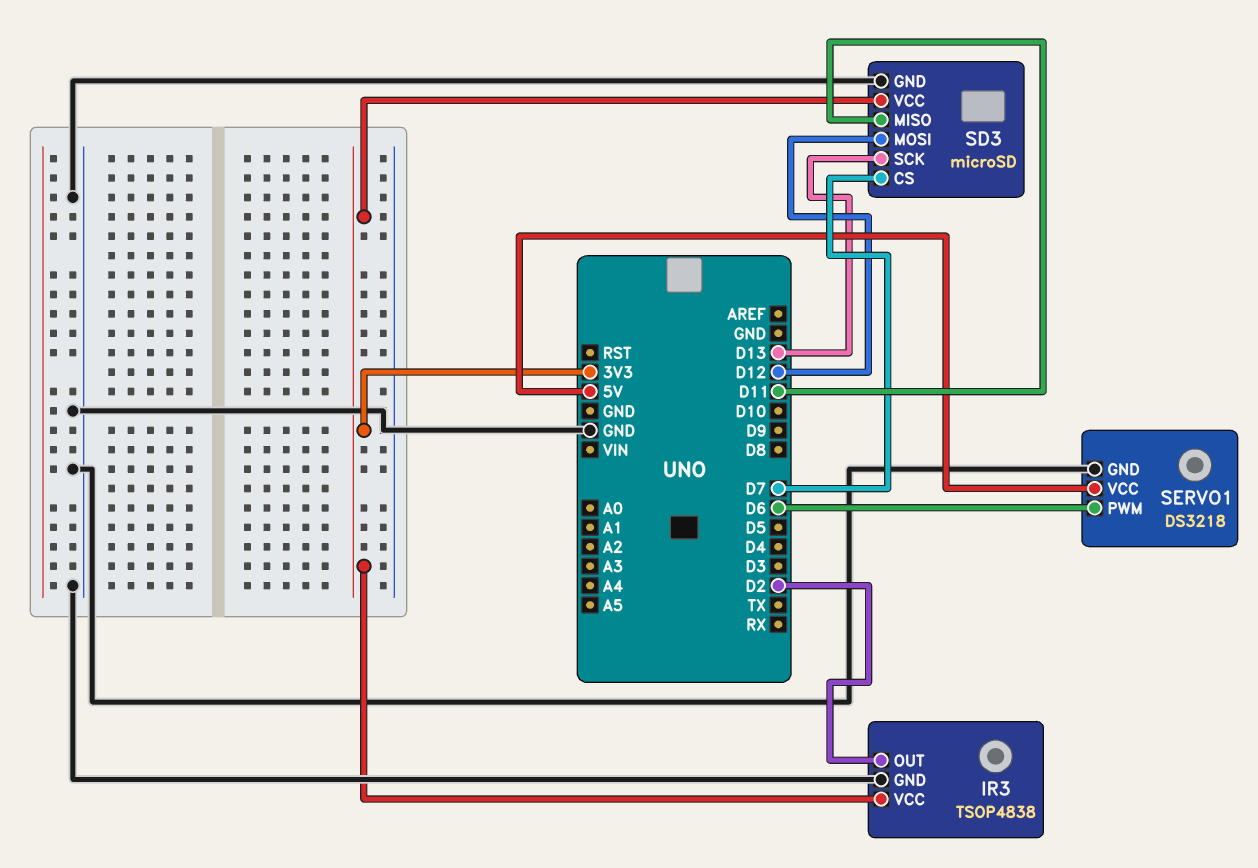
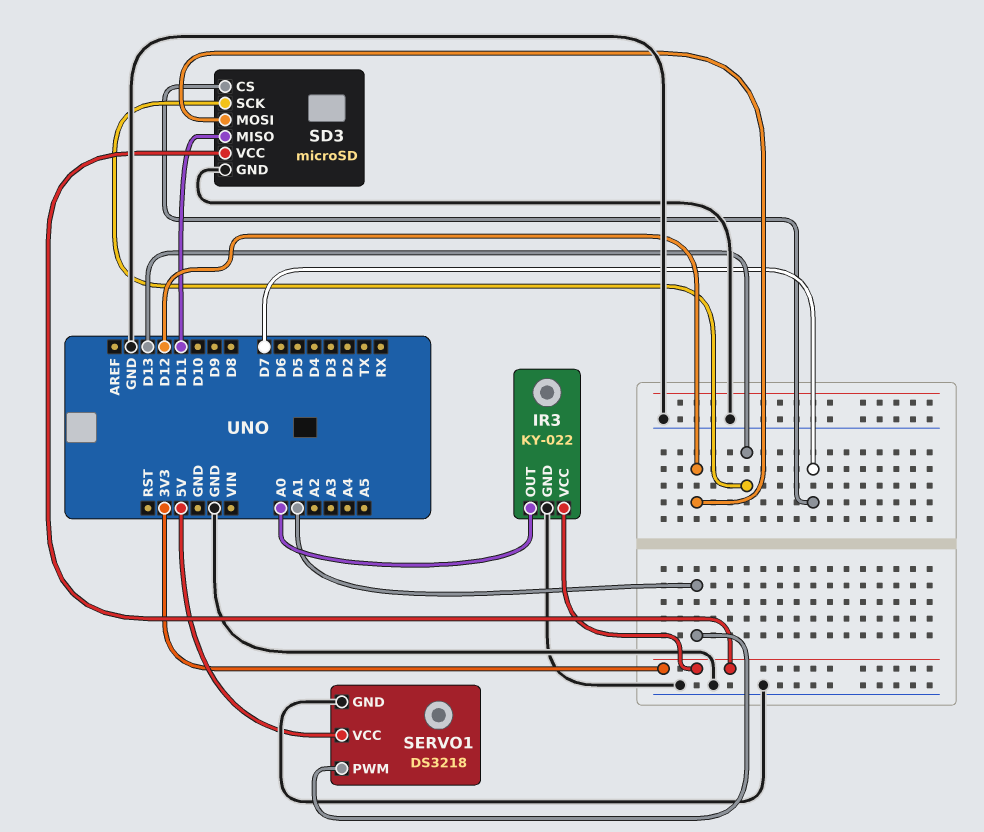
IR3: TSOP4838 -> KY-022
IR3 pin OUT: D2 -> A0
SERVO1 pin PWM: D6 -> A1

